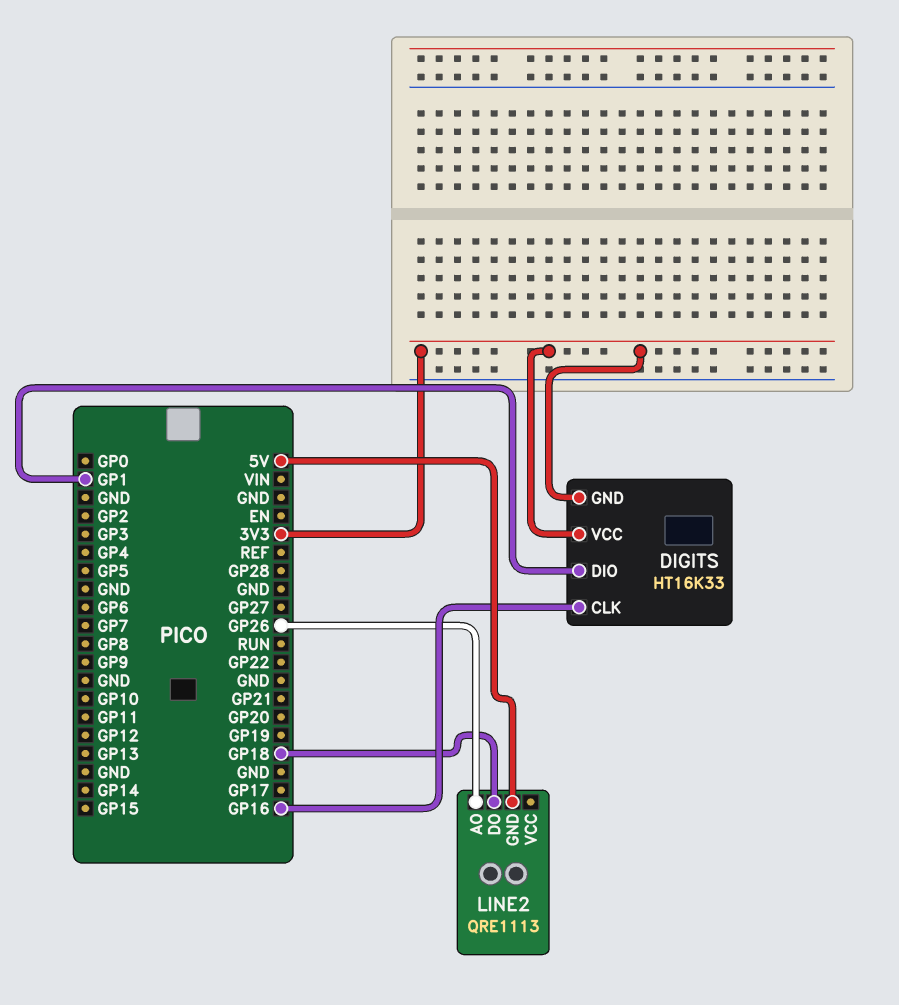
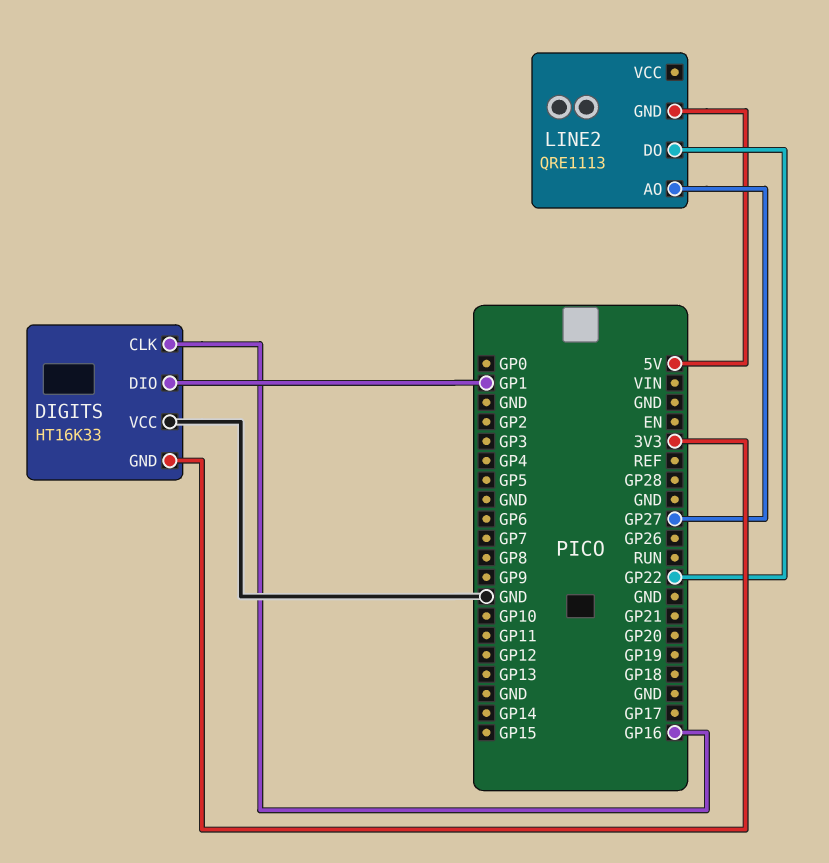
DIGITS pin VCC: 3V3 -> GND
LINE2 pin AO: GP26 -> GP27
LINE2 pin DO: GP18 -> GP22

